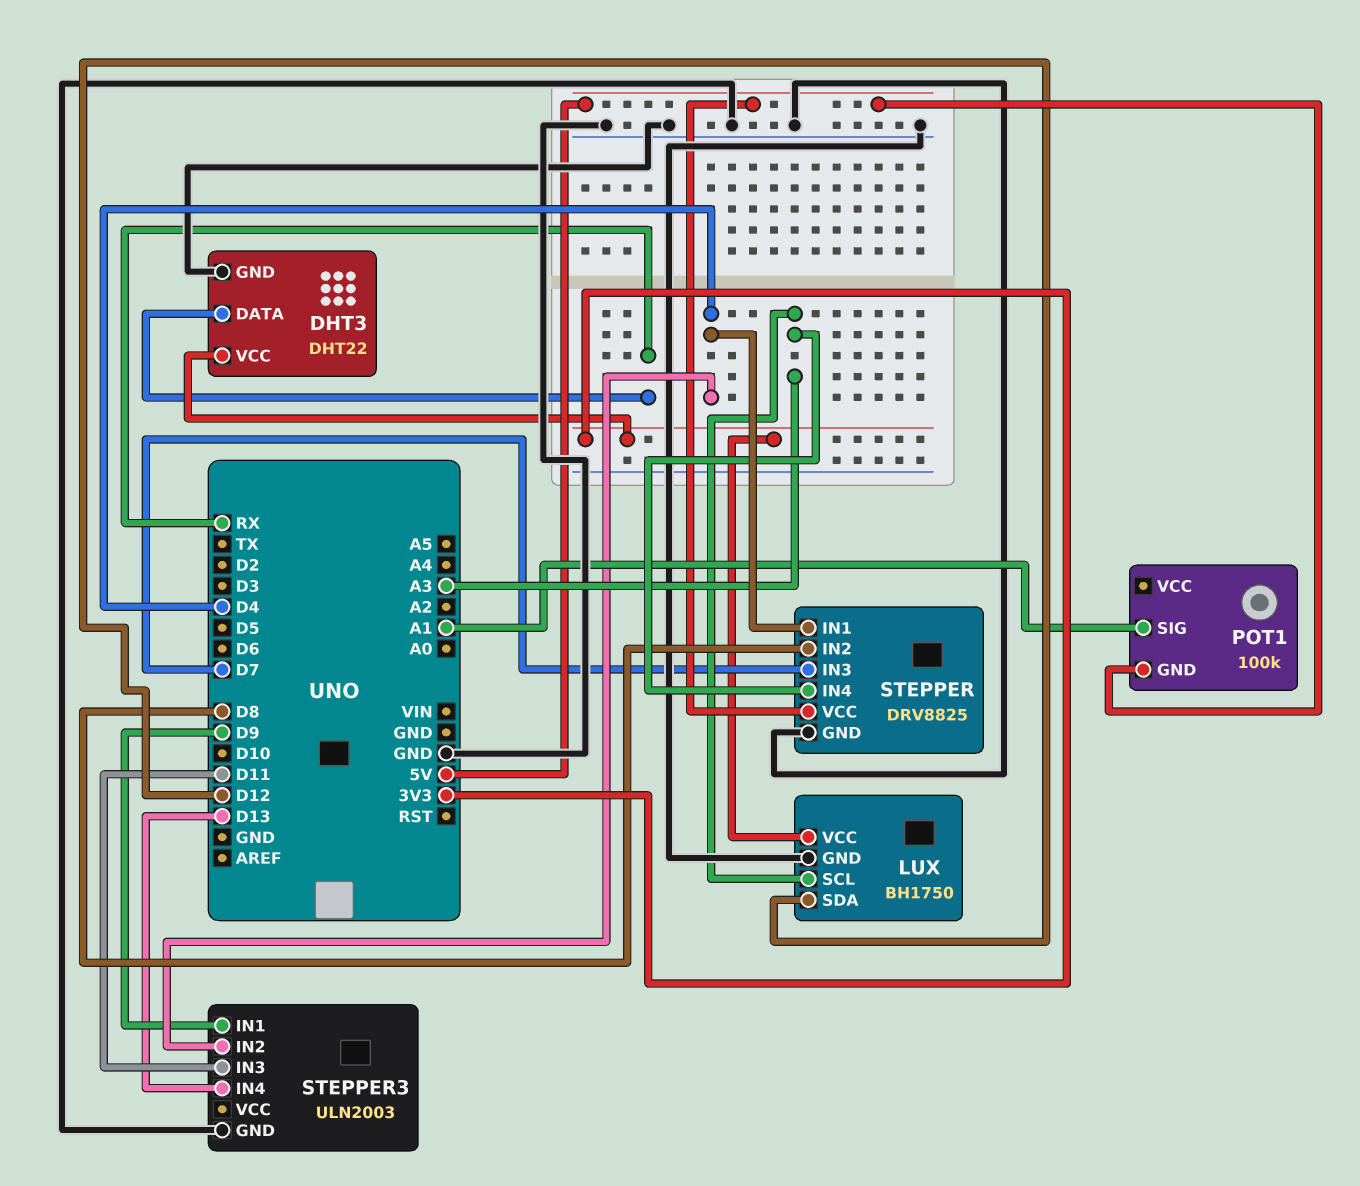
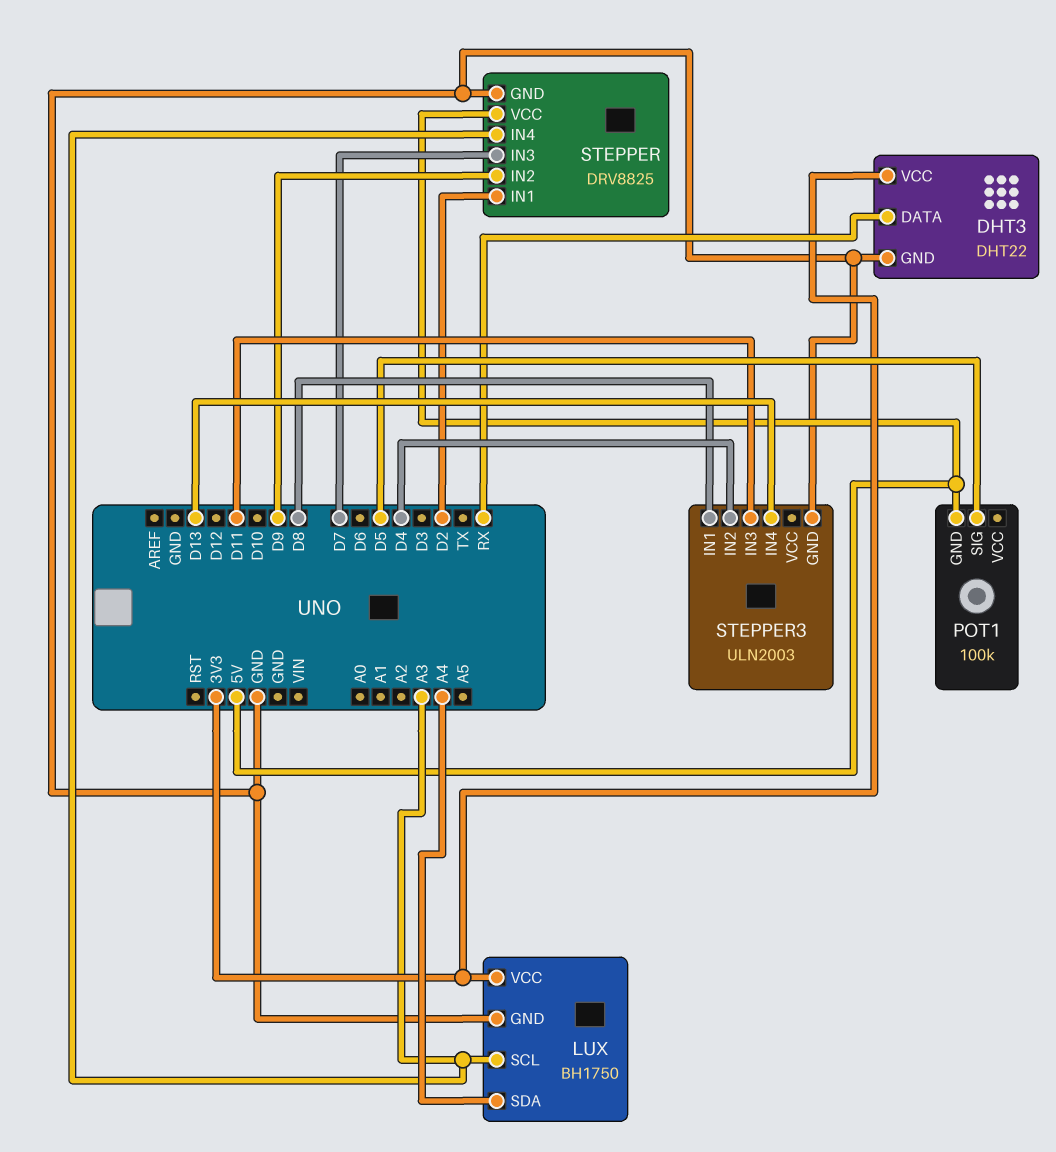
LUX pin SDA: D12 -> A4
POT1 pin SIG: A1 -> D5
STEPPER pin IN1: D4 -> D2
STEPPER pin IN2: D8 -> D9
STEPPER3 pin IN1: D9 -> D8

